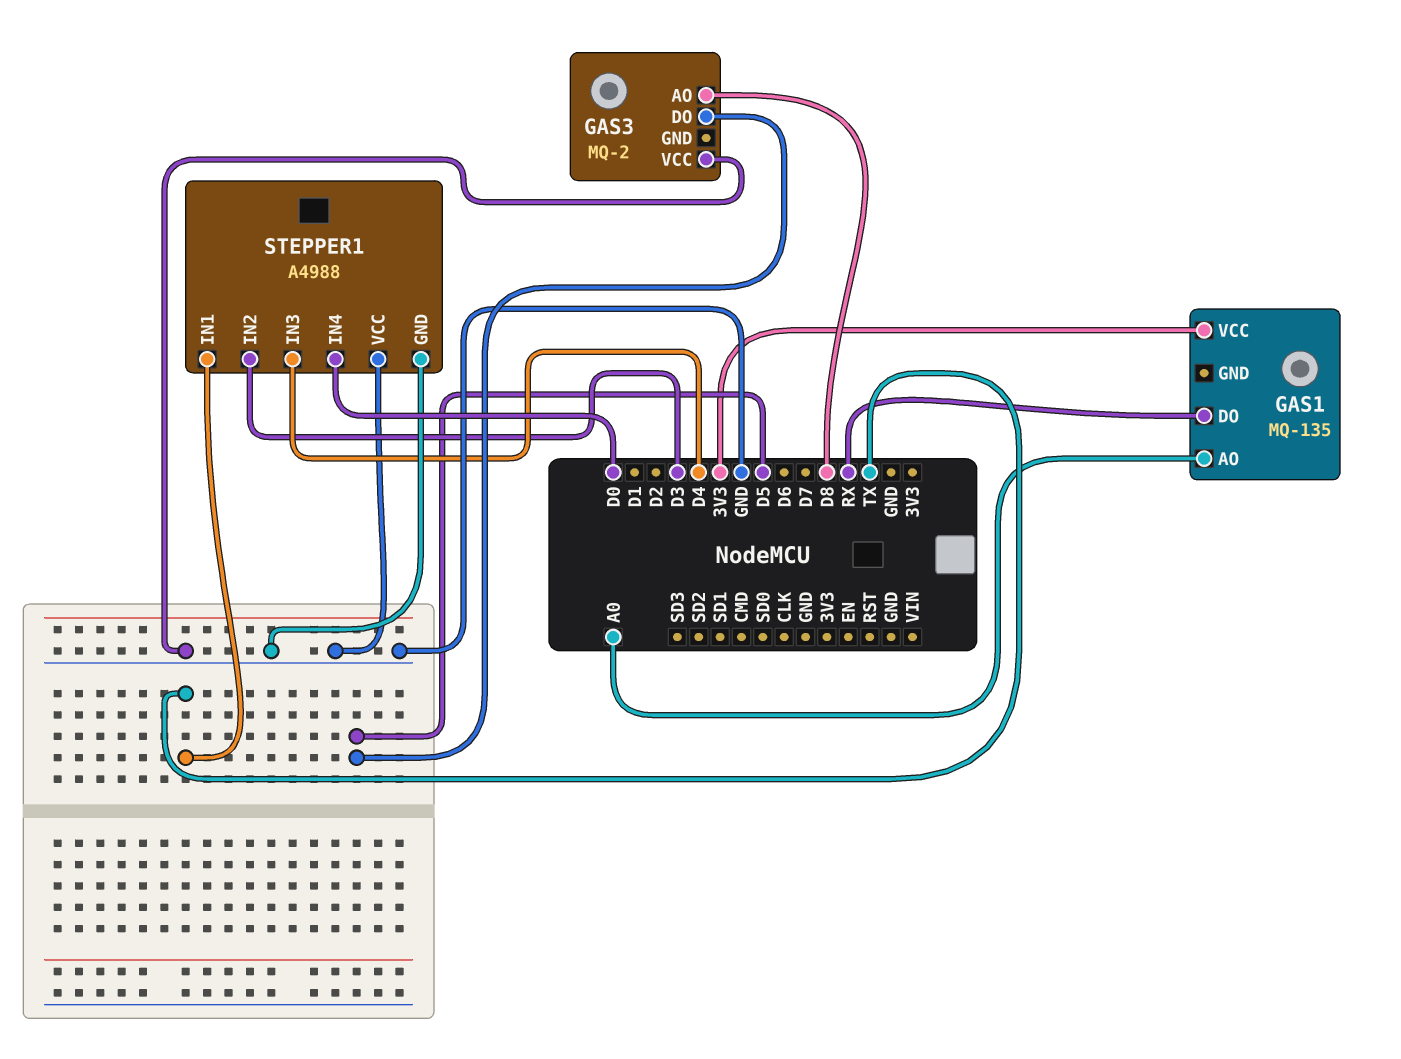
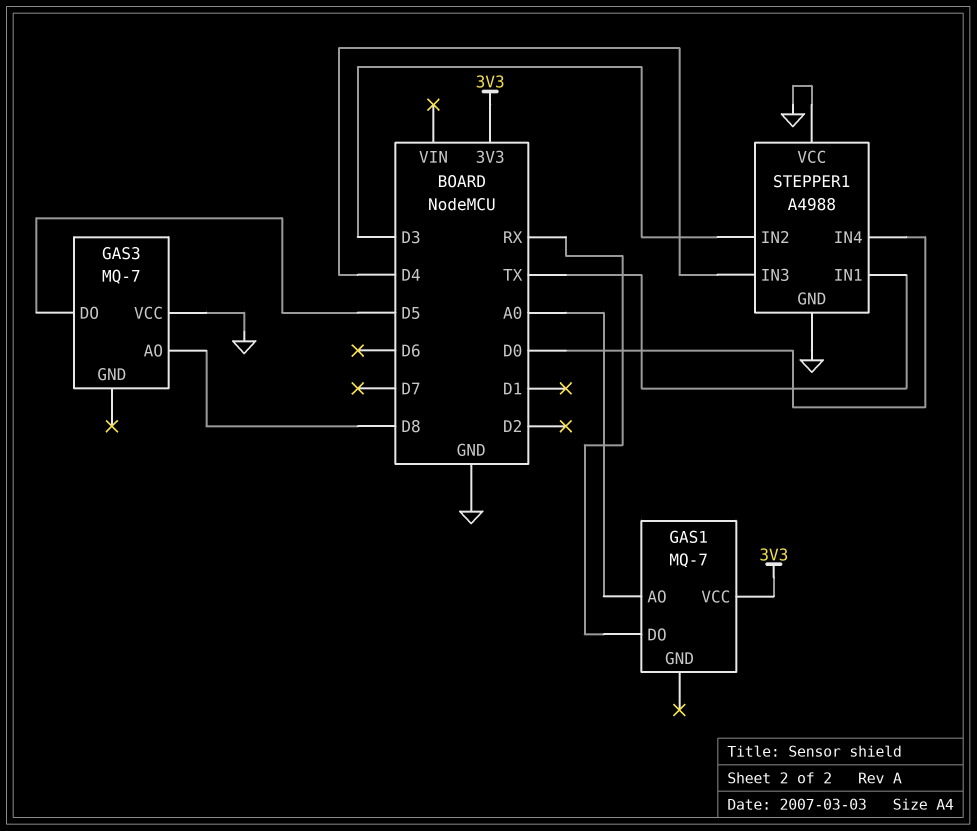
GAS1: MQ-135 -> MQ-7
GAS3: MQ-2 -> MQ-7

